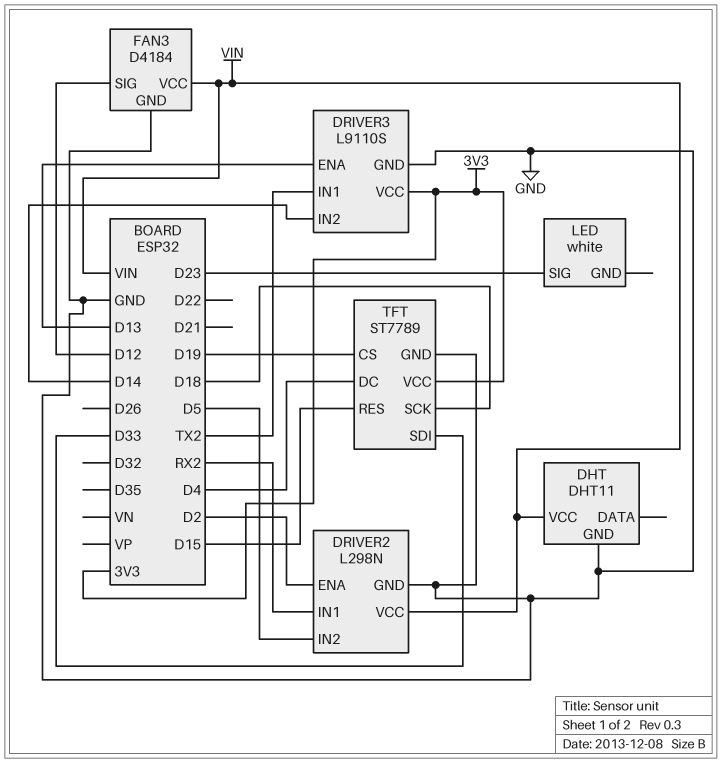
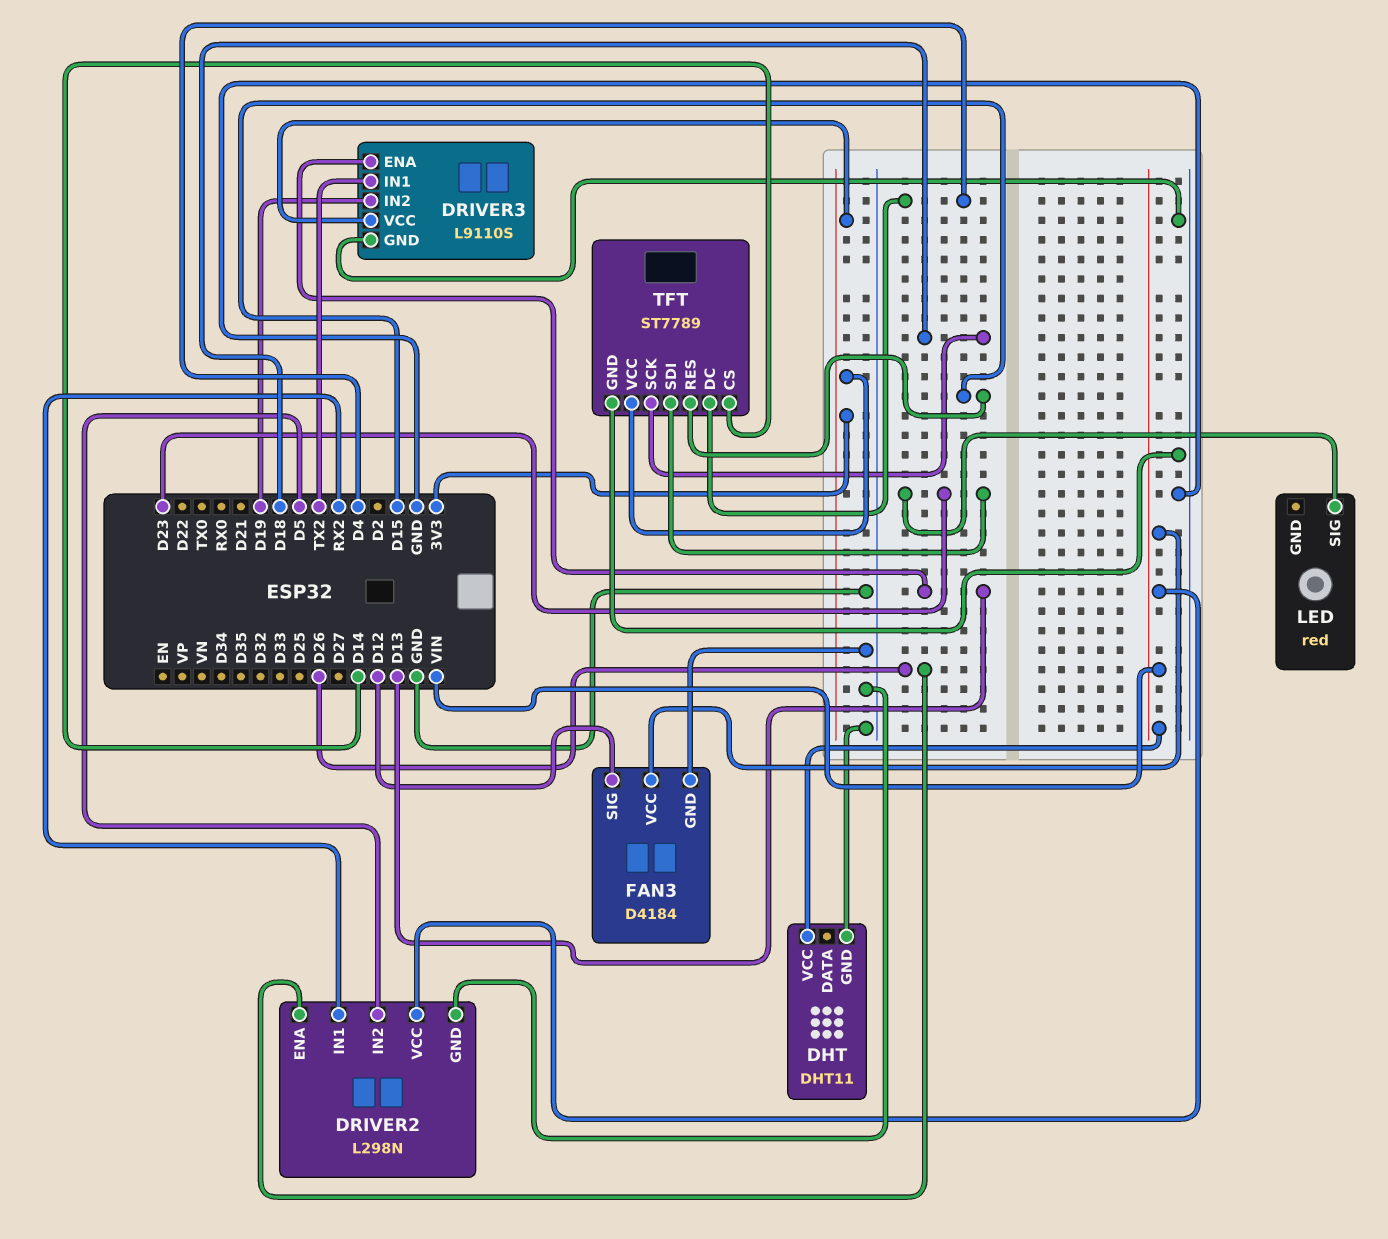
DRIVER2 pin ENA: D2 -> D26
DRIVER3 pin IN2: D14 -> D19
LED: white -> red
TFT pin CS: D19 -> D14
TFT pin SDI: D33 -> D23

